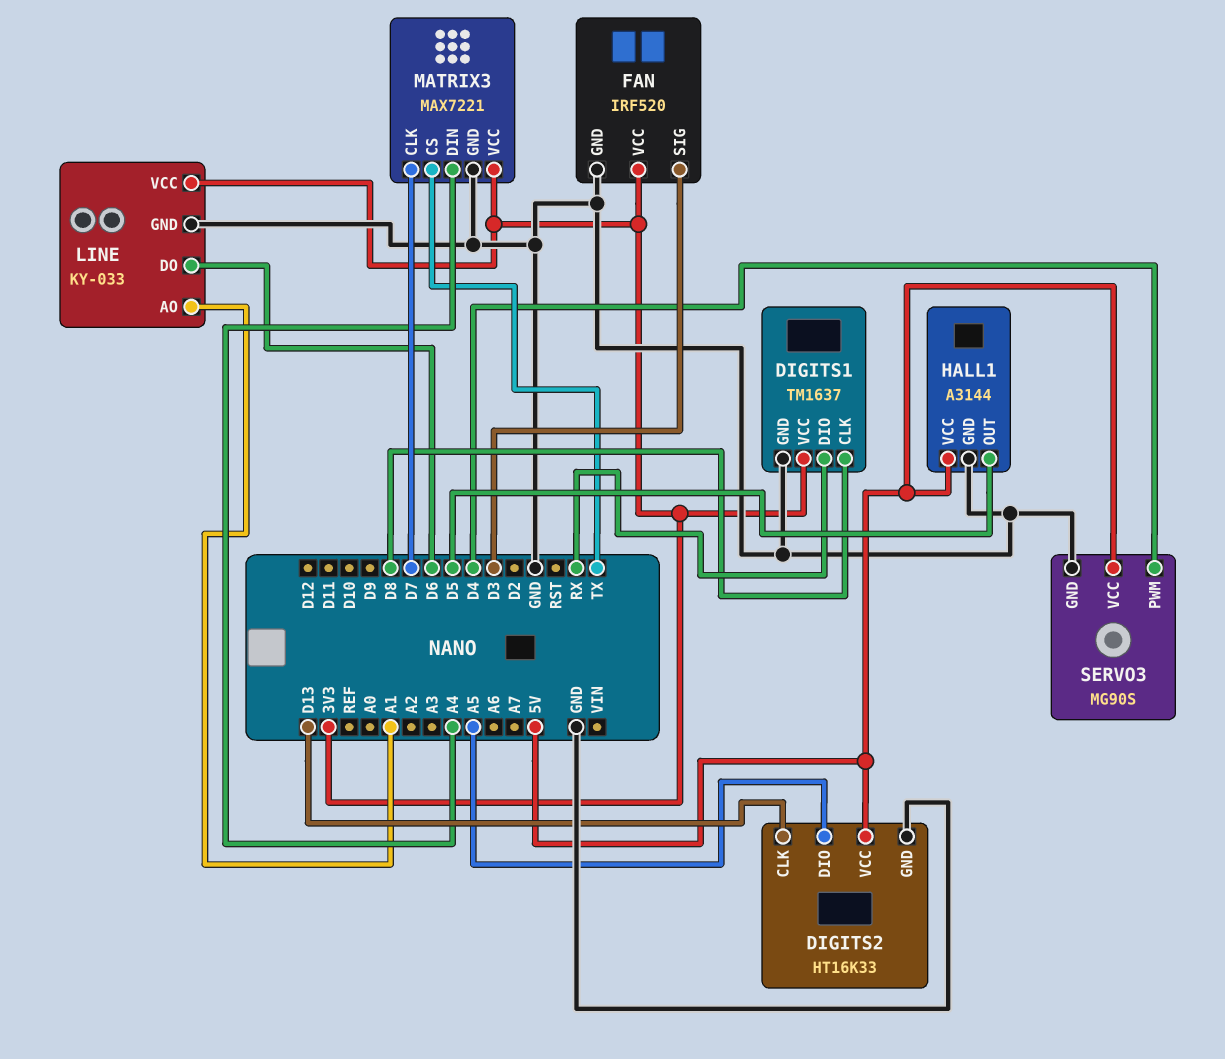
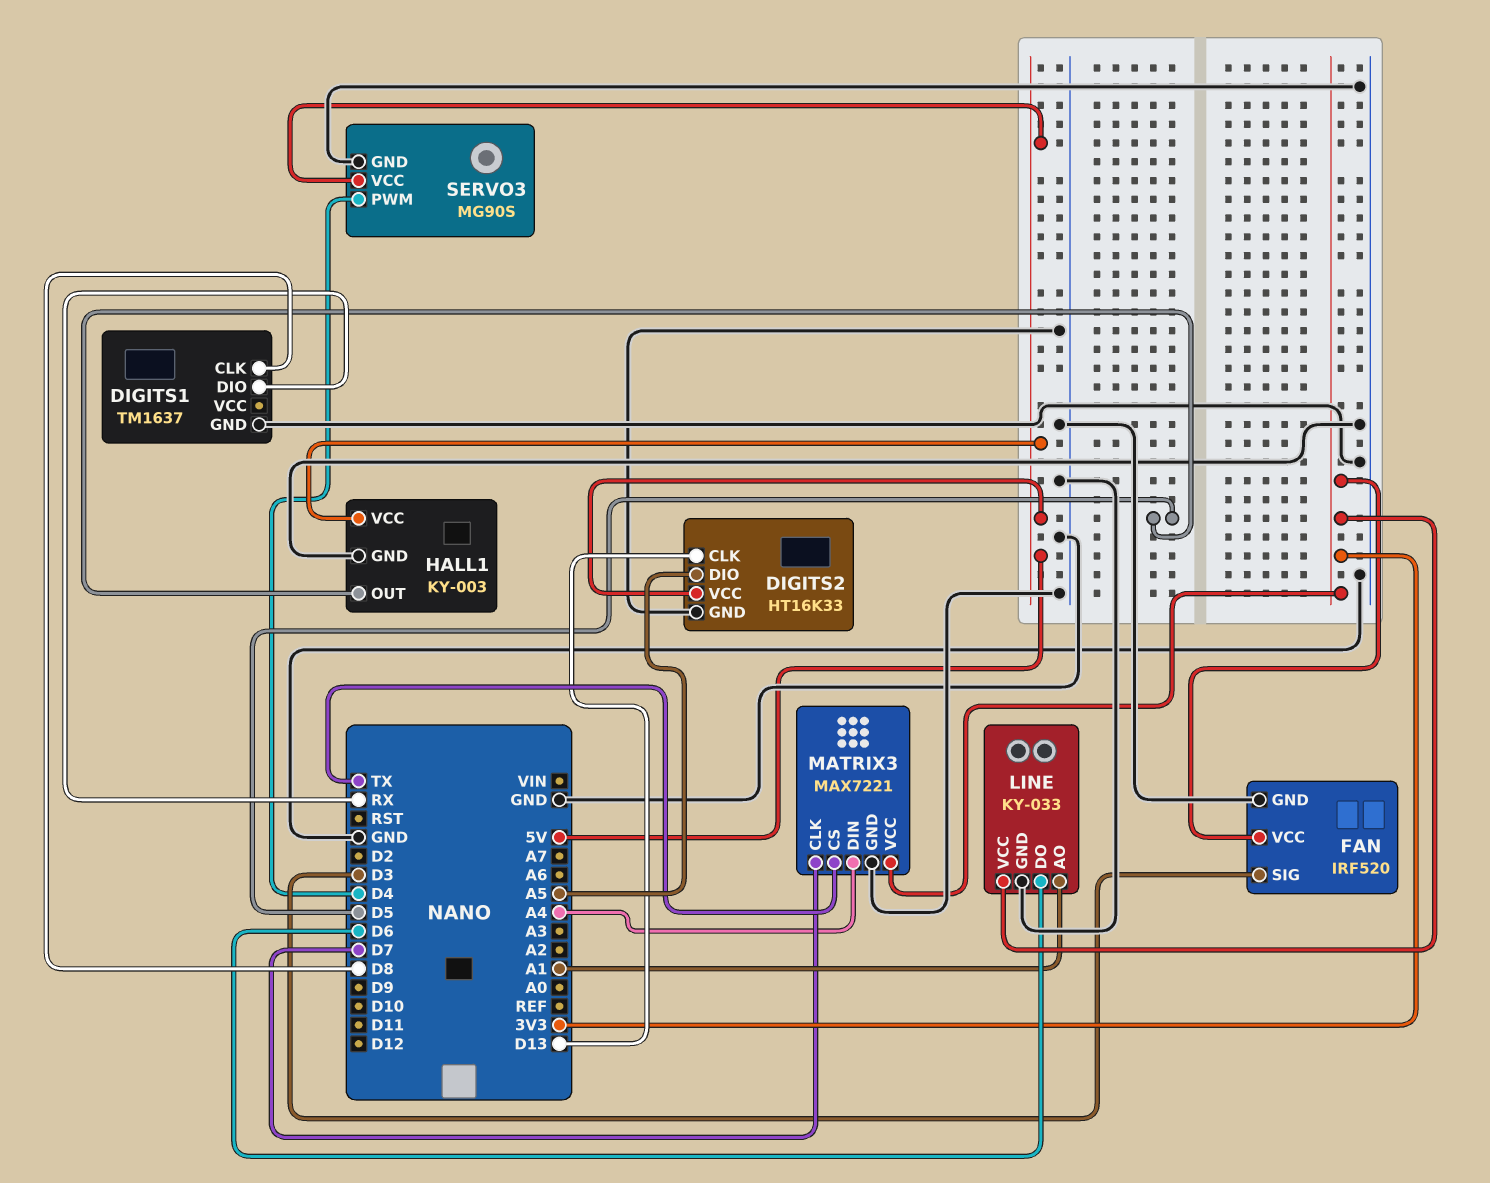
DIGITS1 pin VCC: 3V3 -> none
HALL1: A3144 -> KY-003

